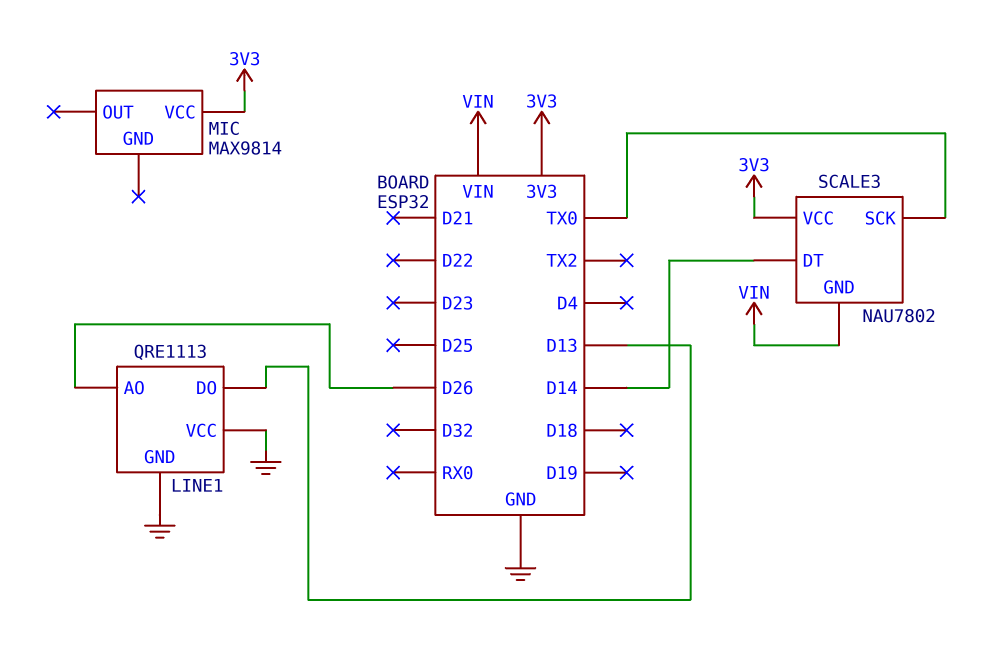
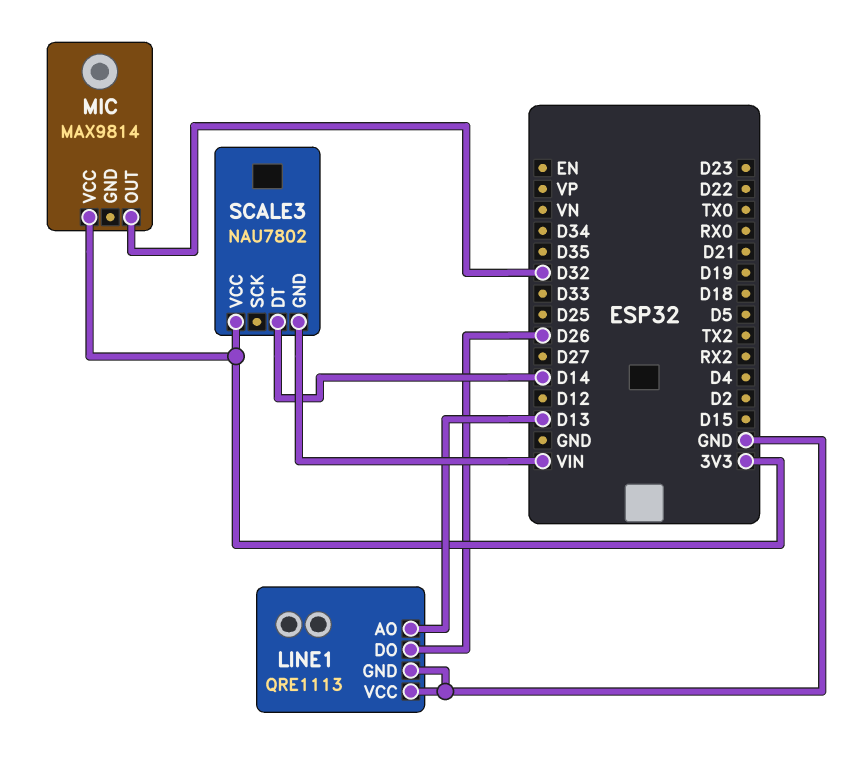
LINE1 pin AO: D26 -> D13
LINE1 pin DO: D13 -> D26
MIC pin OUT: none -> D32
SCALE3 pin SCK: TX0 -> none

